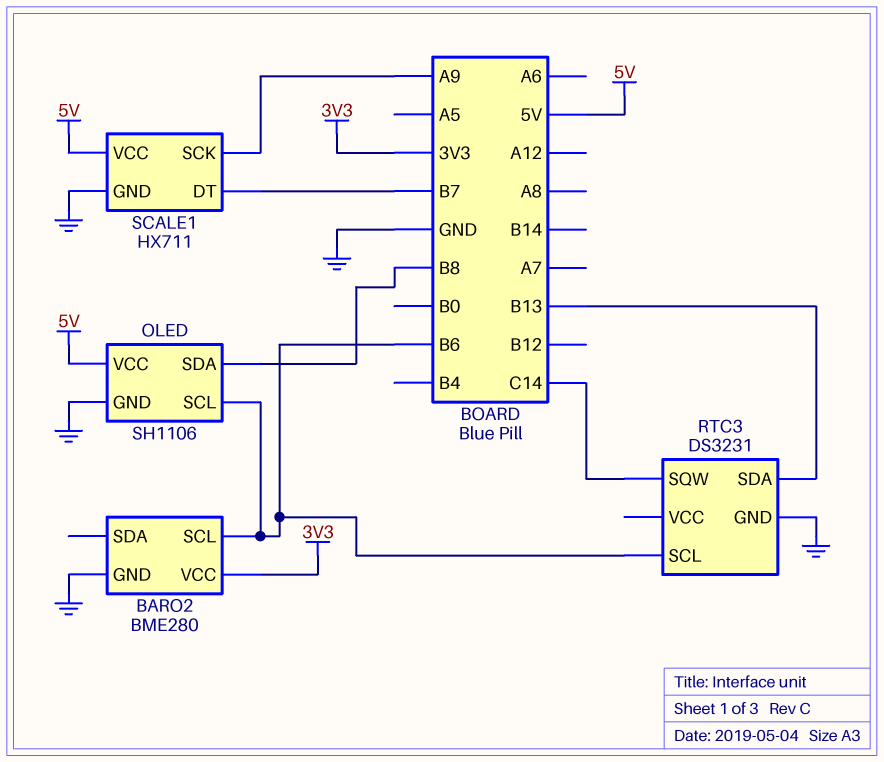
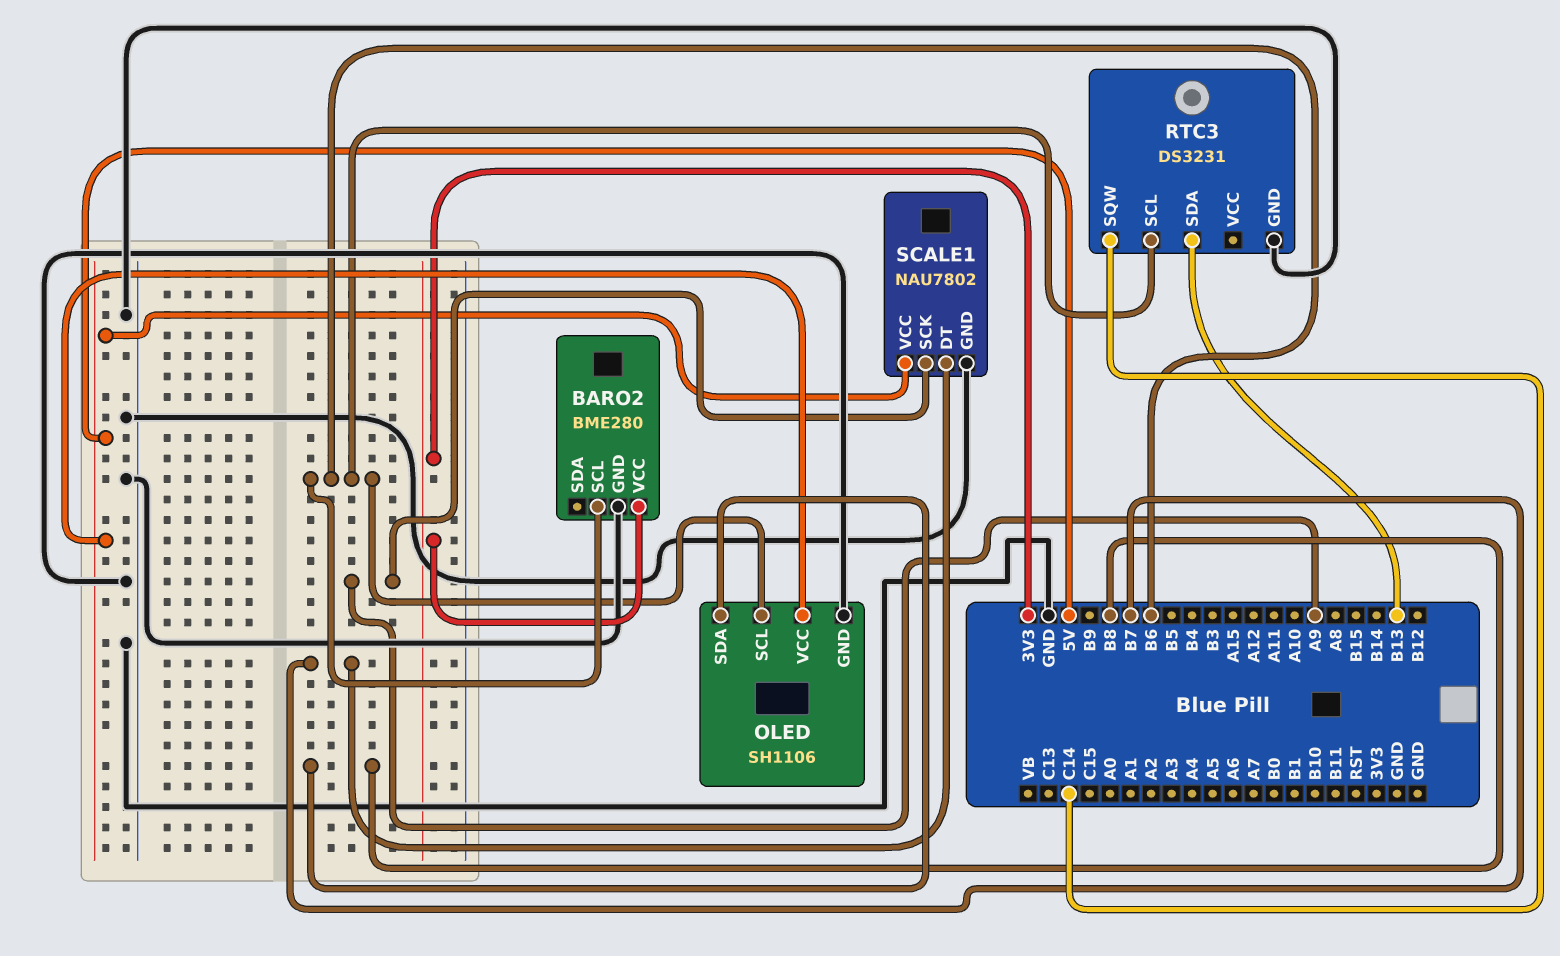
SCALE1: HX711 -> NAU7802

